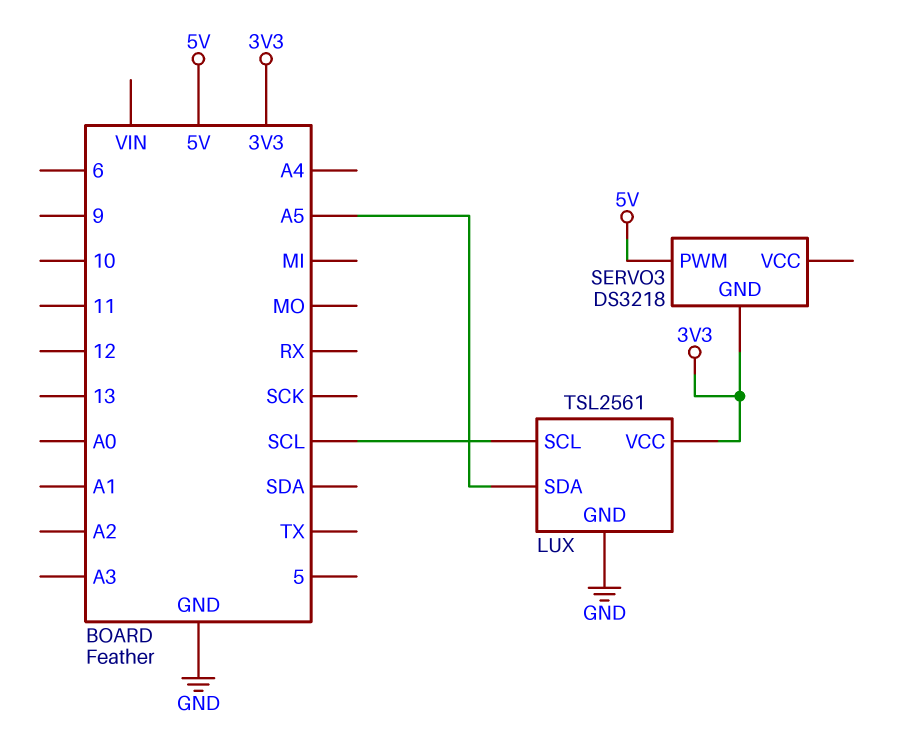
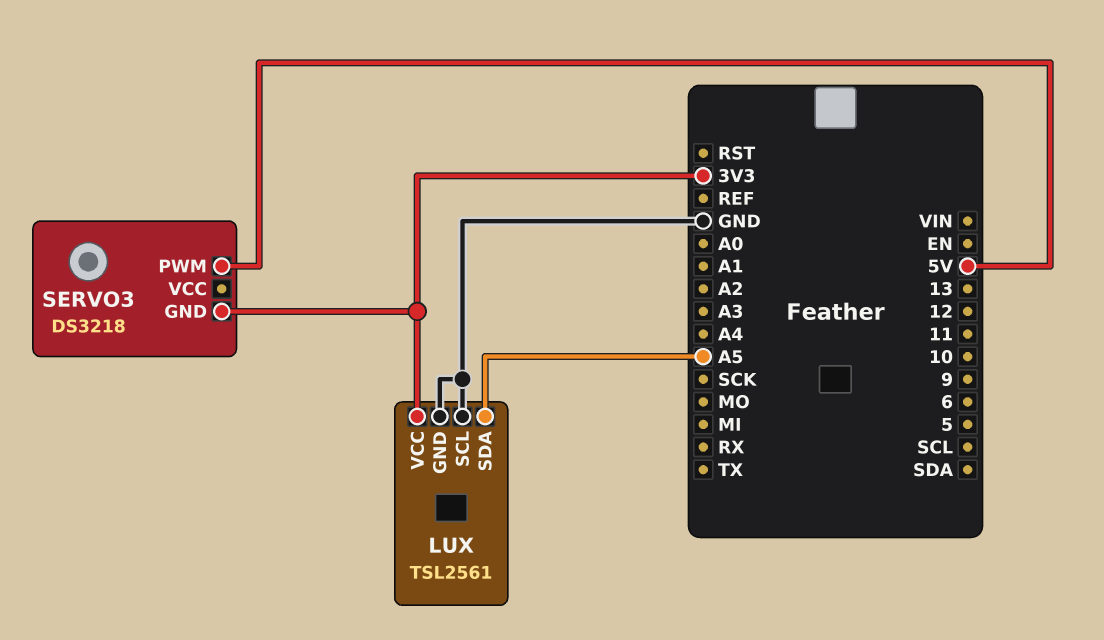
LUX pin SCL: SCL -> GND

